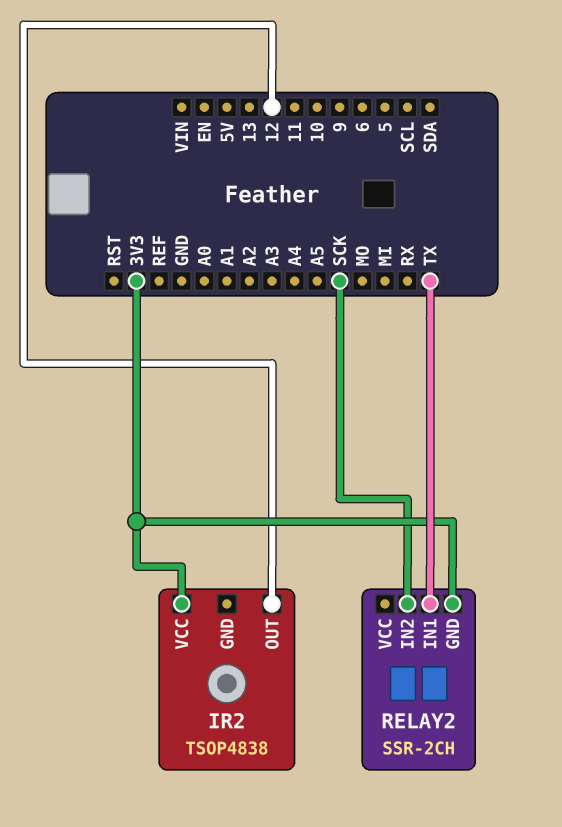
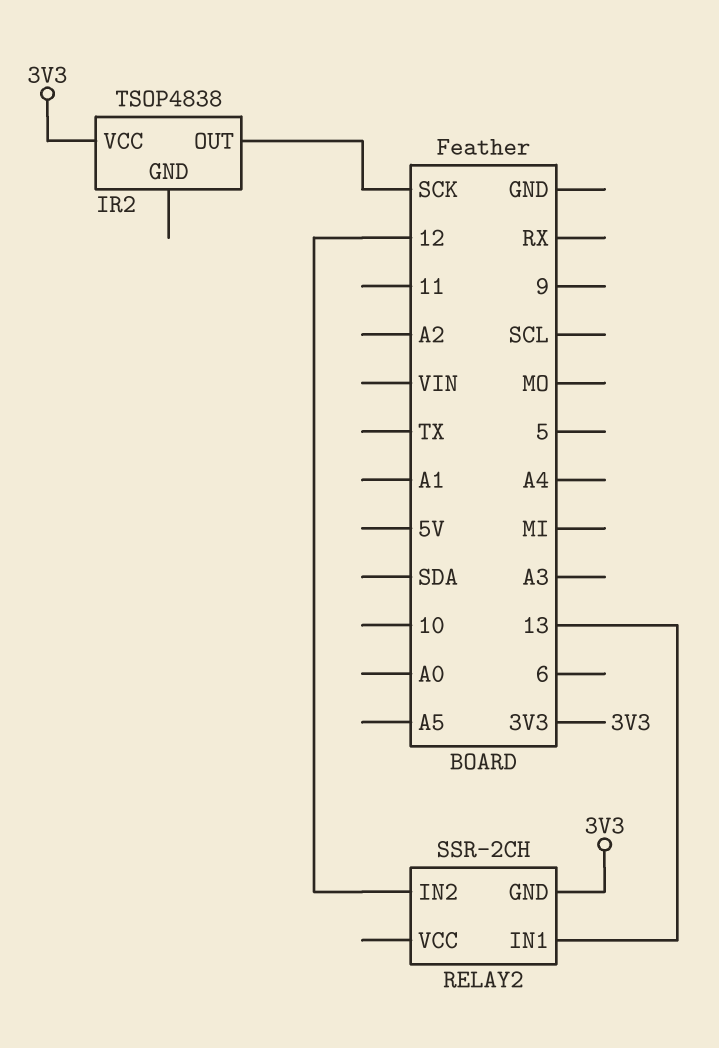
IR2 pin OUT: 12 -> SCK
RELAY2 pin IN1: TX -> 13
RELAY2 pin IN2: SCK -> 12

